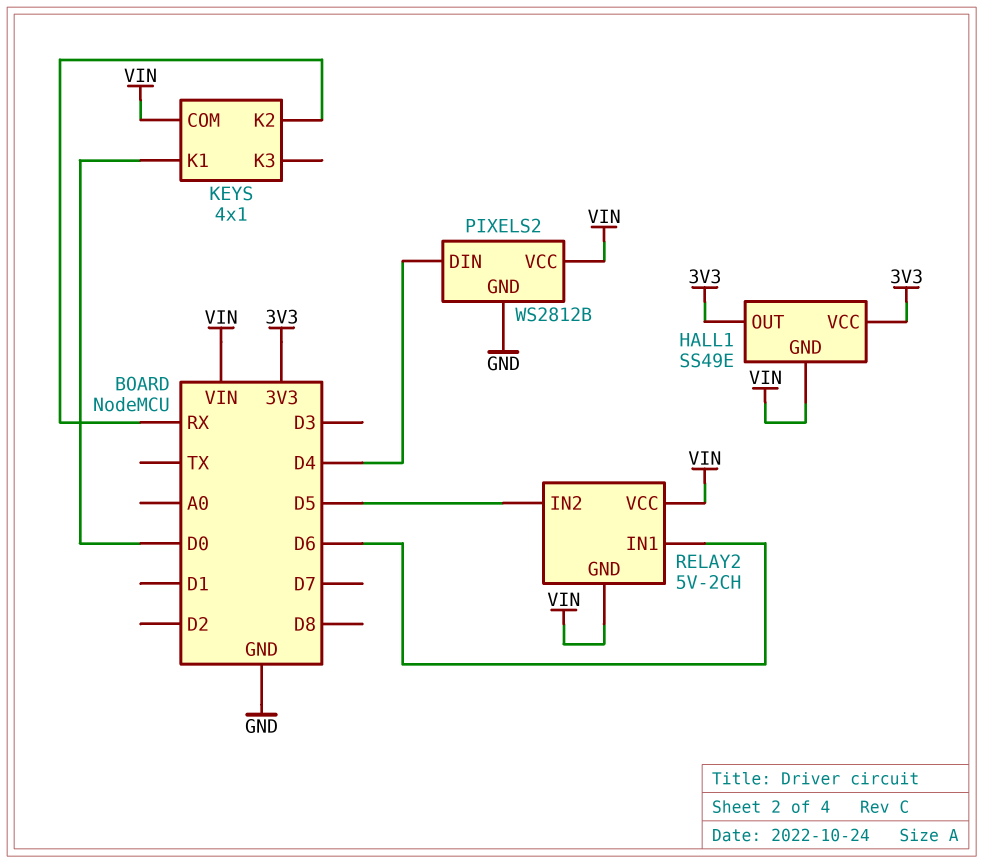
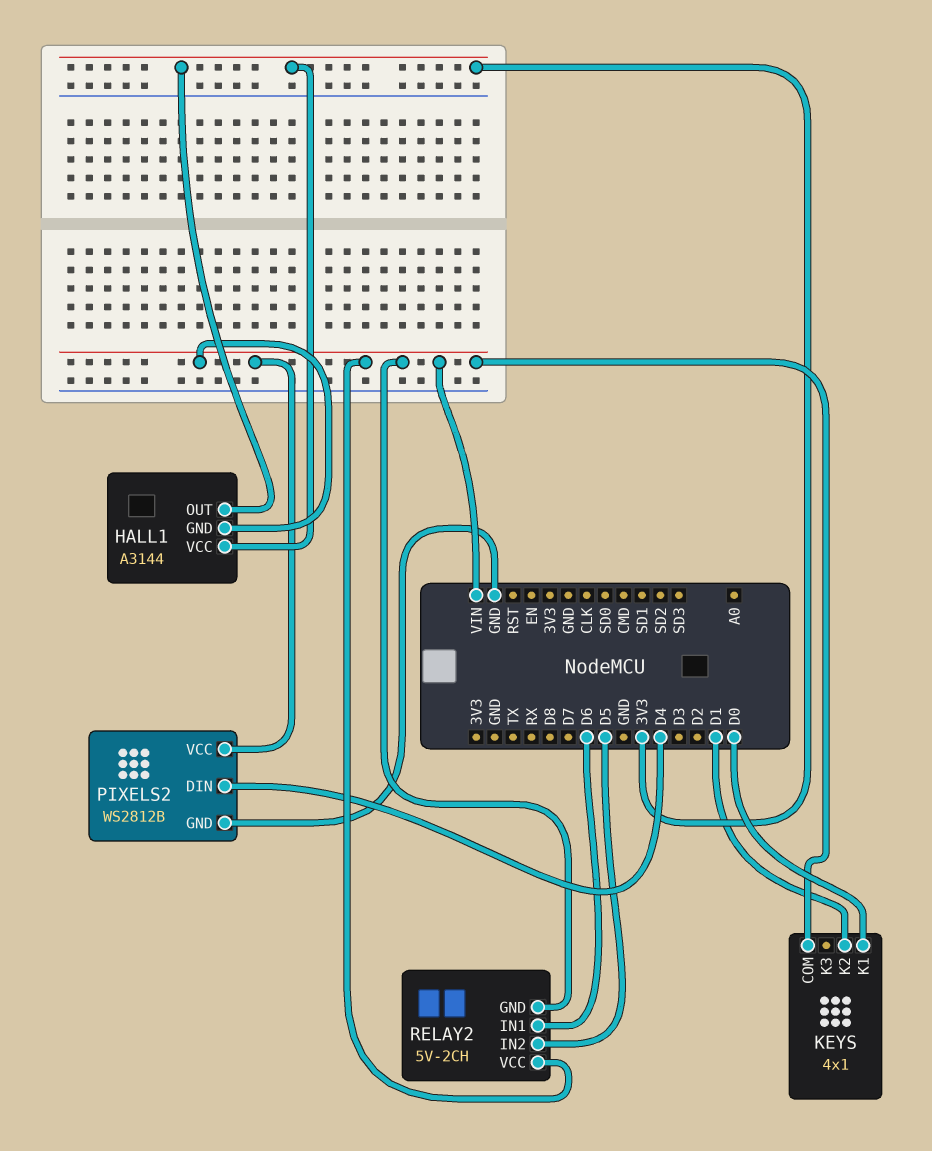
HALL1: SS49E -> A3144
KEYS pin K2: RX -> D1

